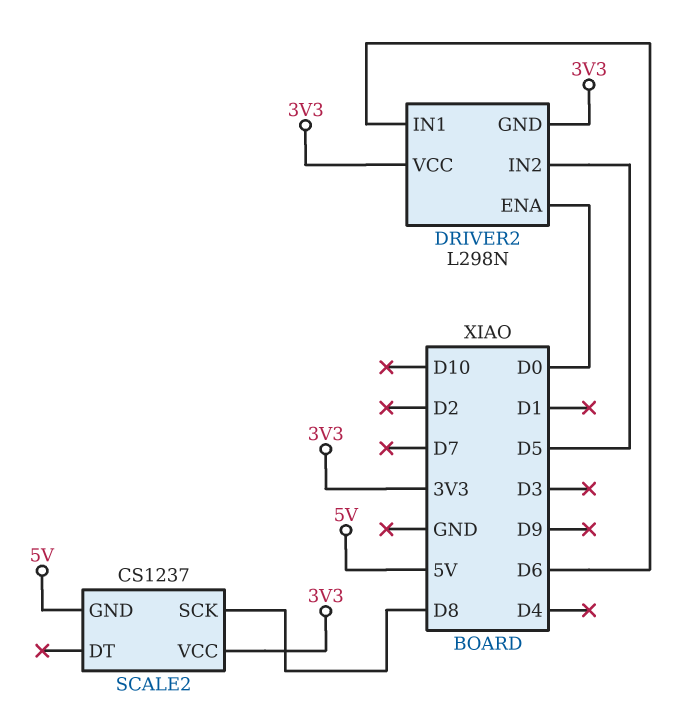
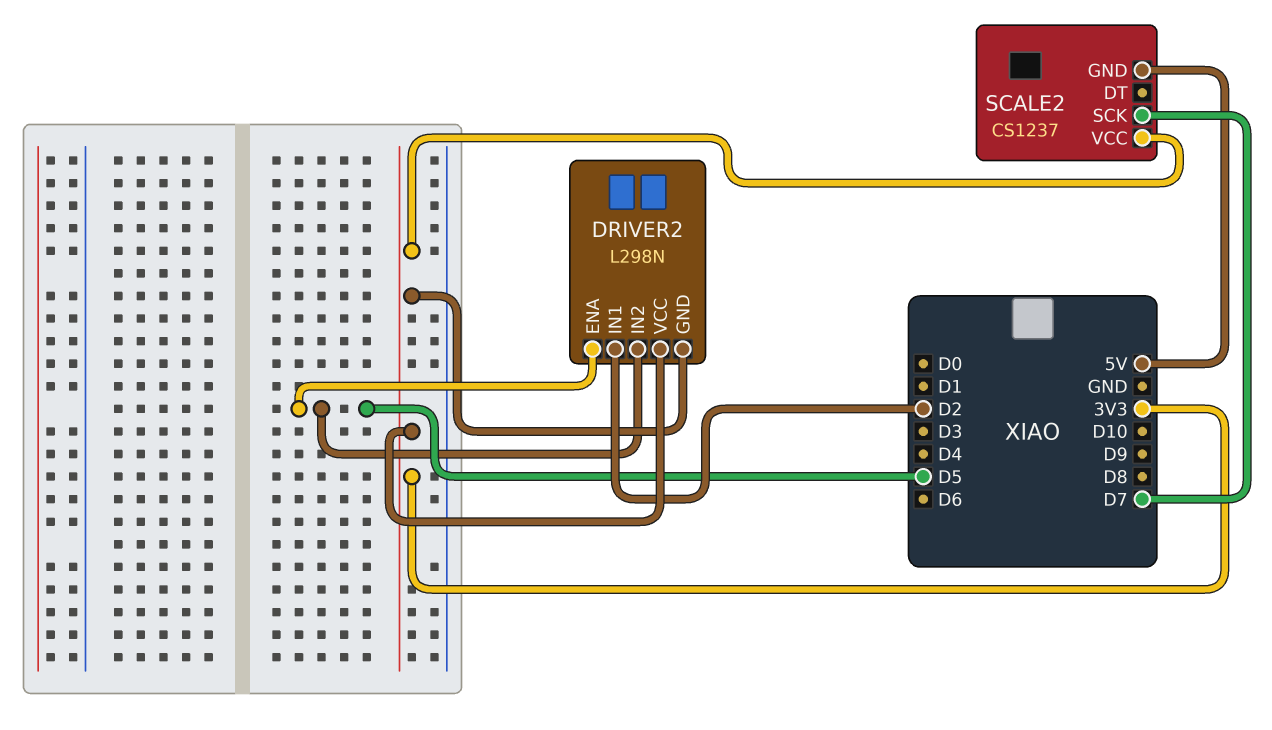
DRIVER2 pin ENA: D0 -> D5
DRIVER2 pin IN1: D6 -> D2
SCALE2 pin SCK: D8 -> D7

